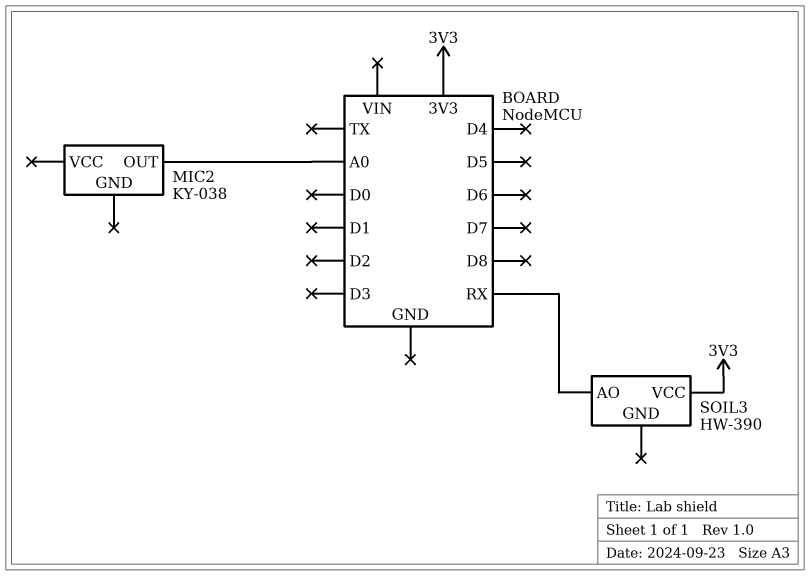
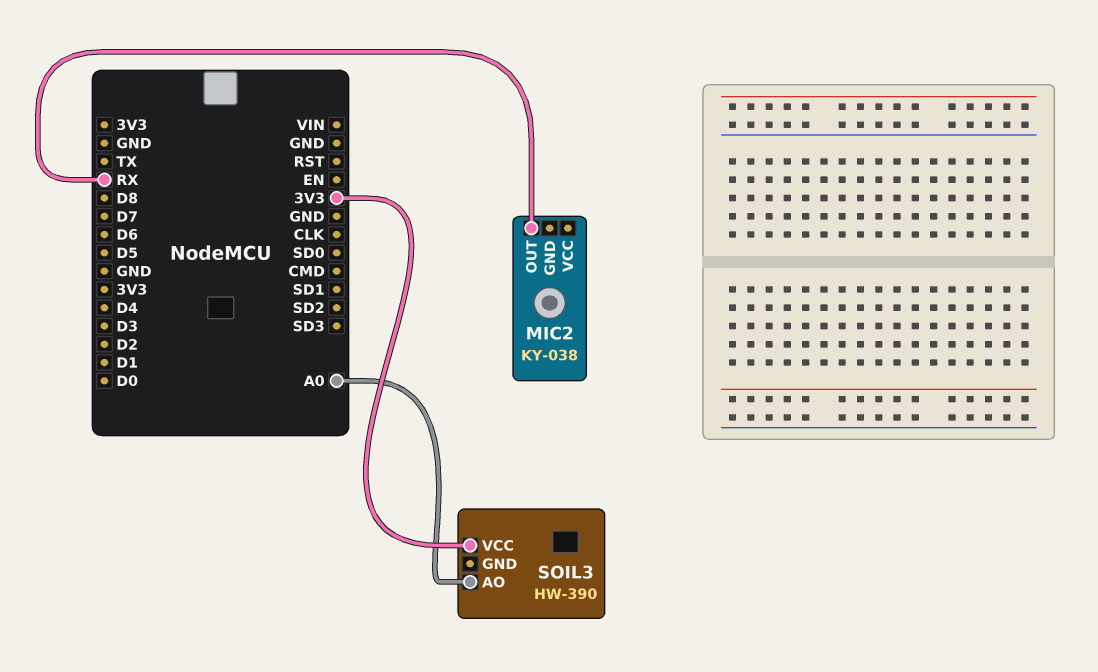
MIC2 pin OUT: A0 -> RX
SOIL3 pin AO: RX -> A0

